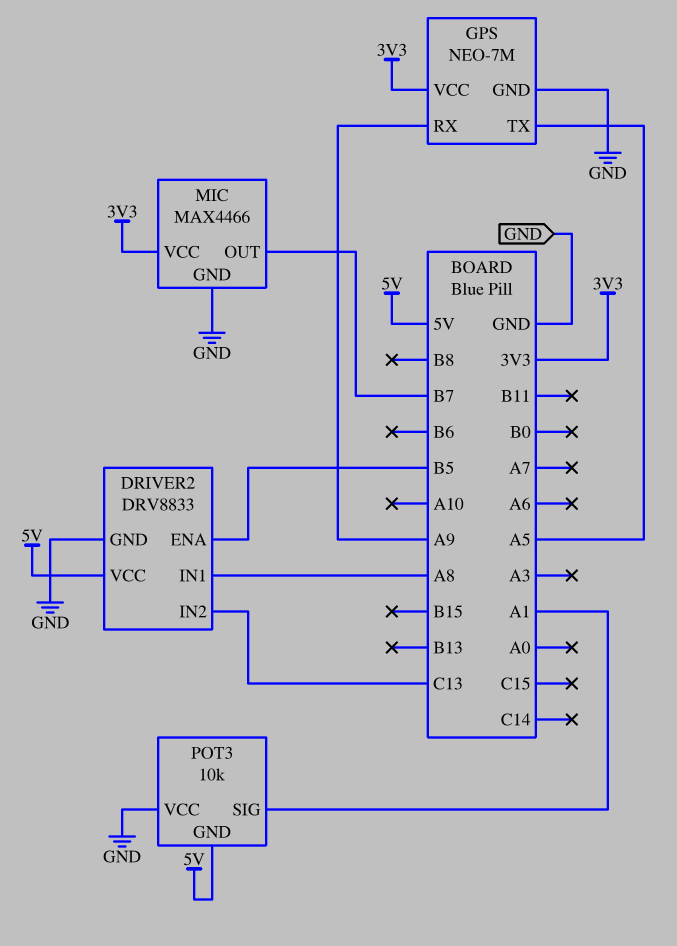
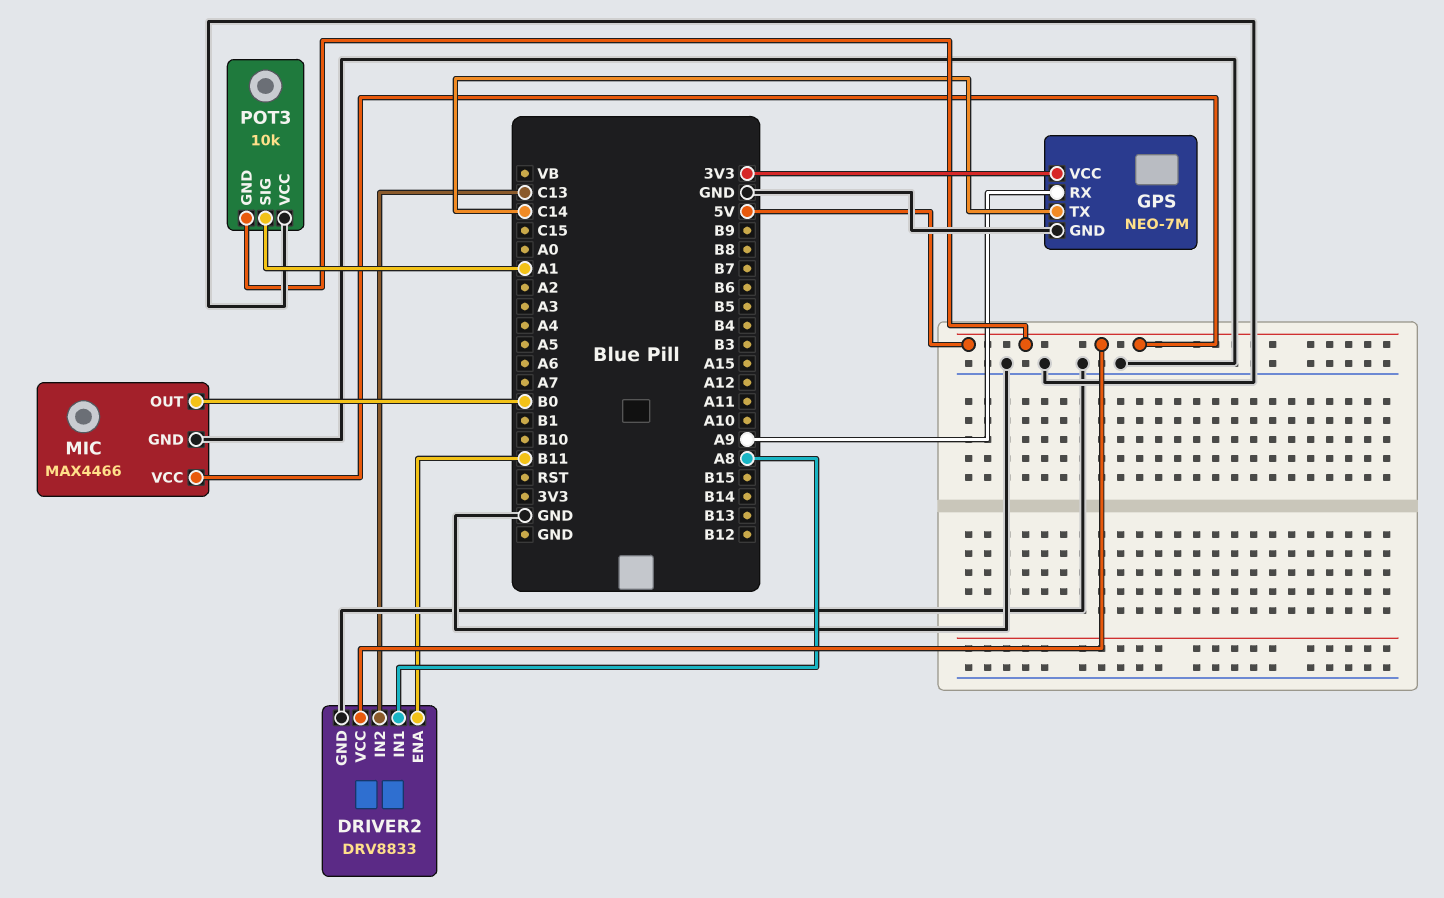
DRIVER2 pin ENA: B5 -> B11
GPS pin TX: A5 -> C14
MIC pin OUT: B7 -> B0
MIC pin VCC: 3V3 -> 5V

